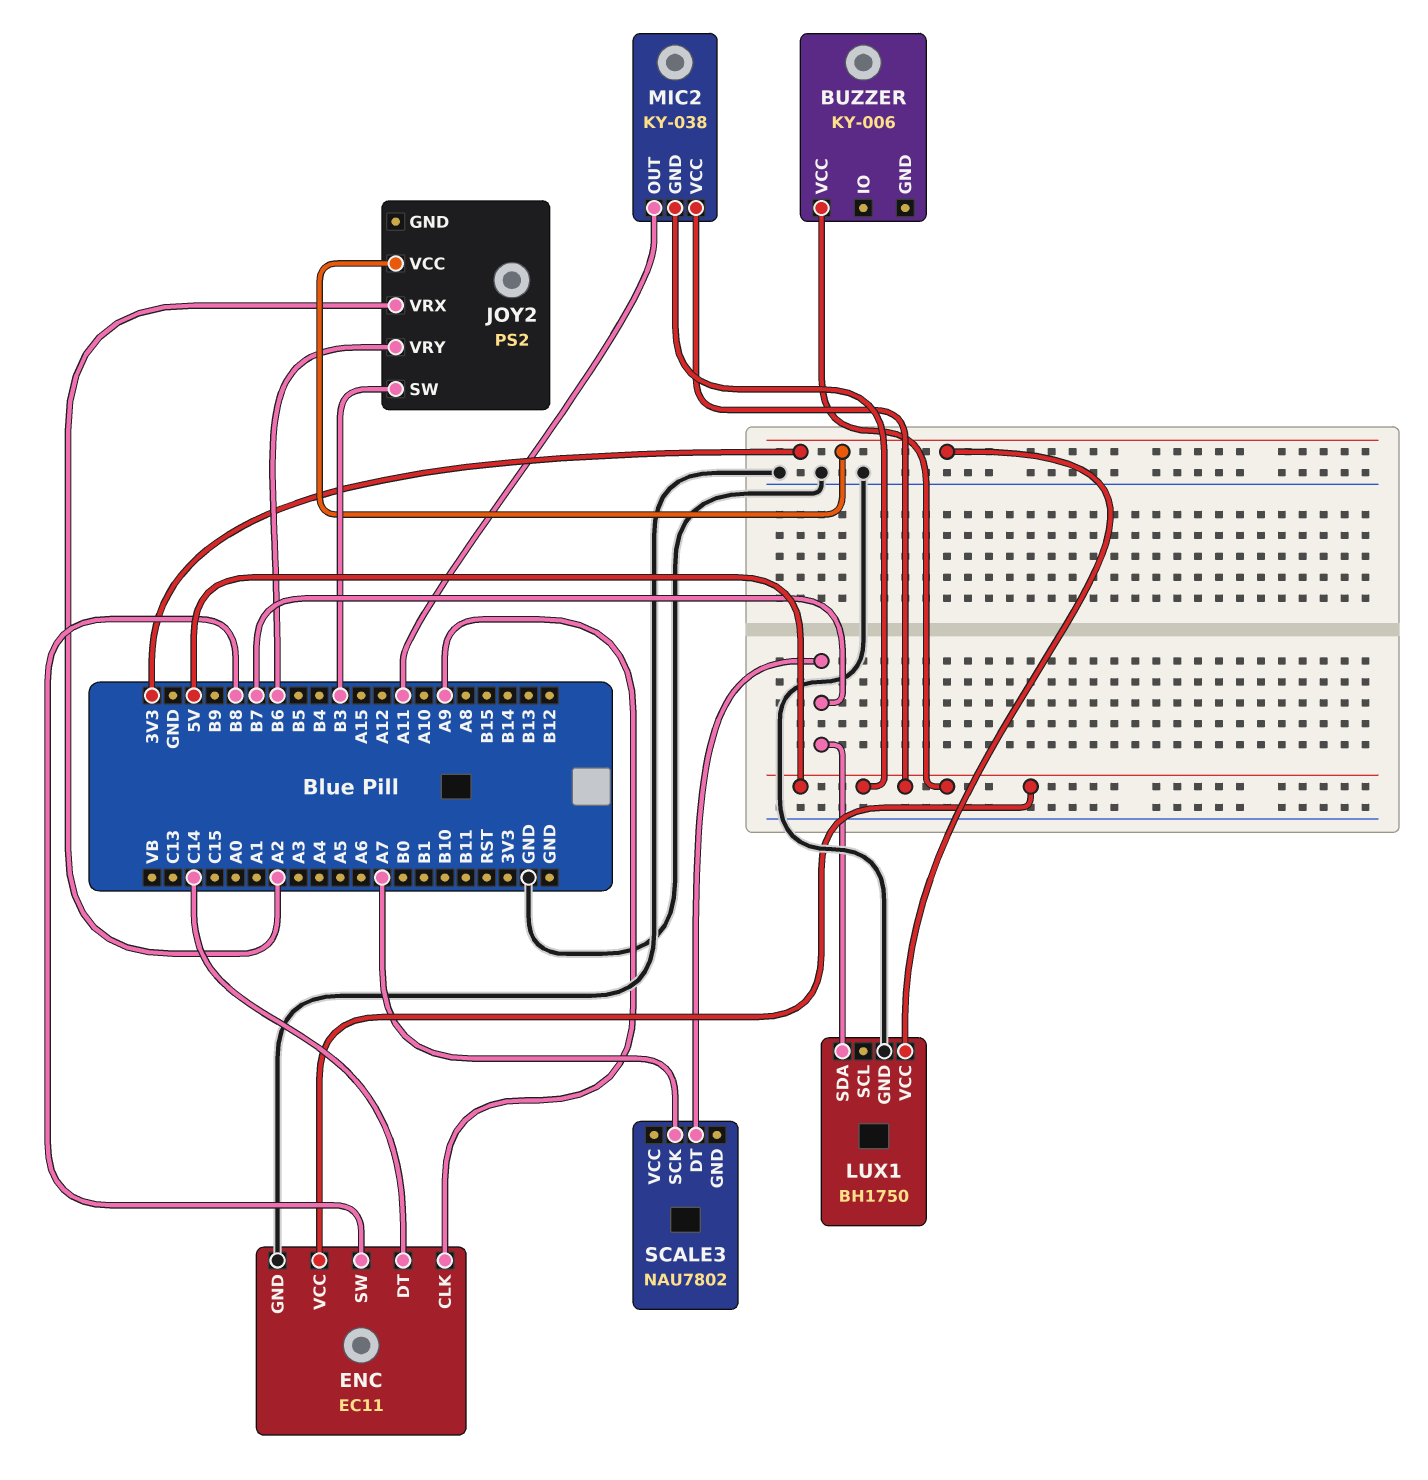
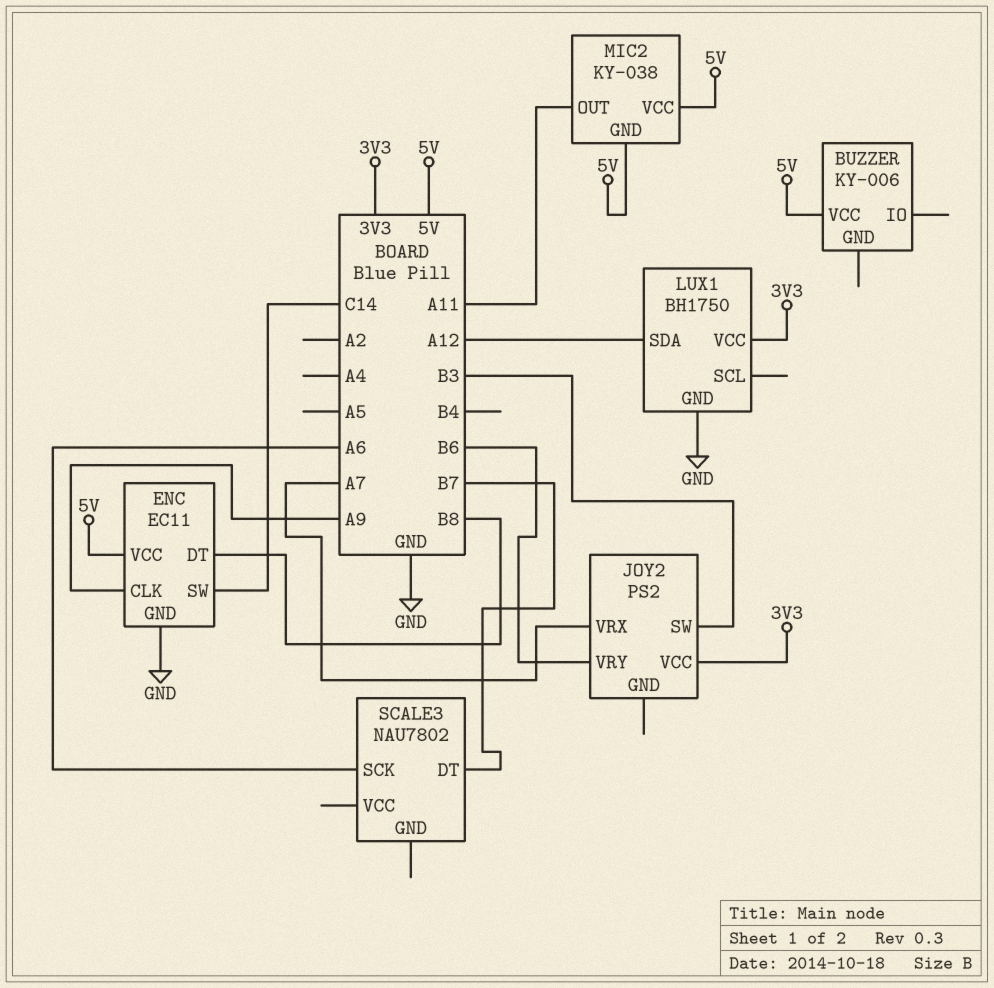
ENC pin DT: C14 -> B8
ENC pin SW: B8 -> C14
JOY2 pin VRX: A2 -> A7
LUX1 pin SDA: B7 -> A12
SCALE3 pin SCK: A7 -> A6

